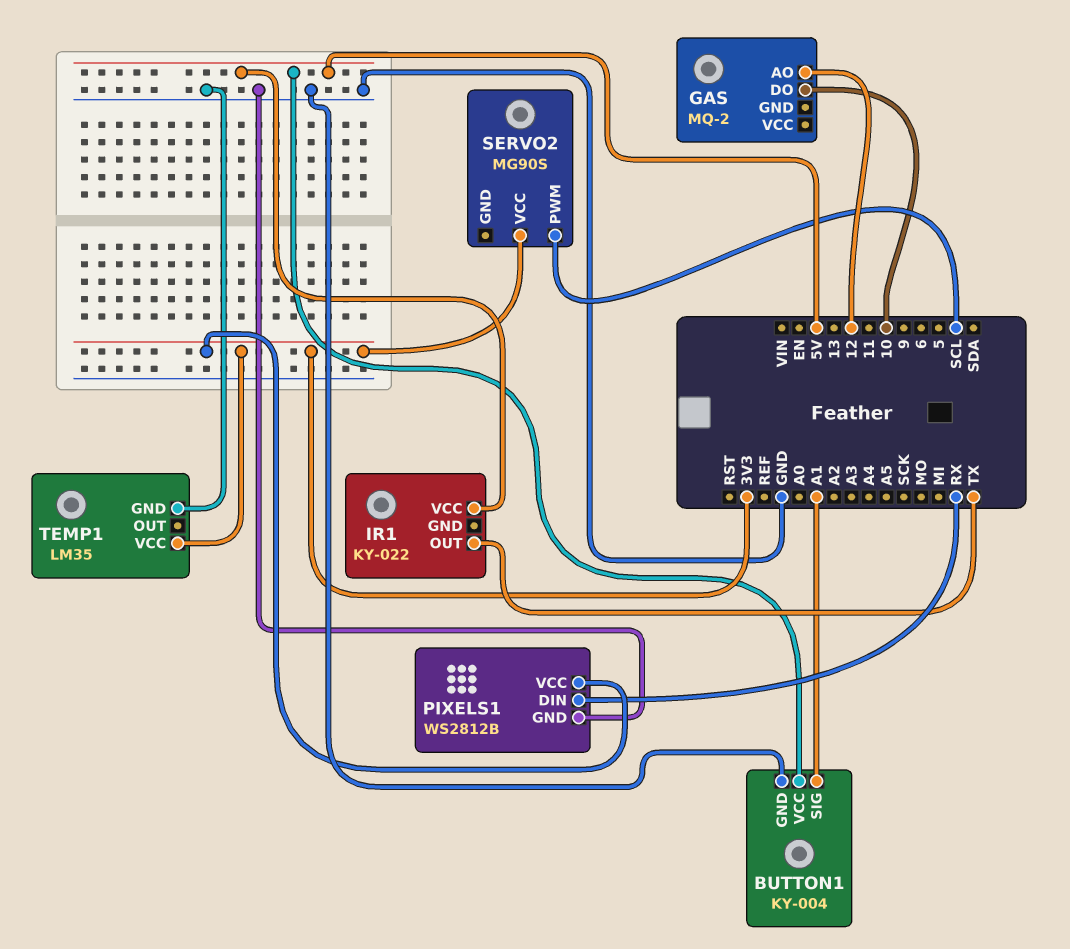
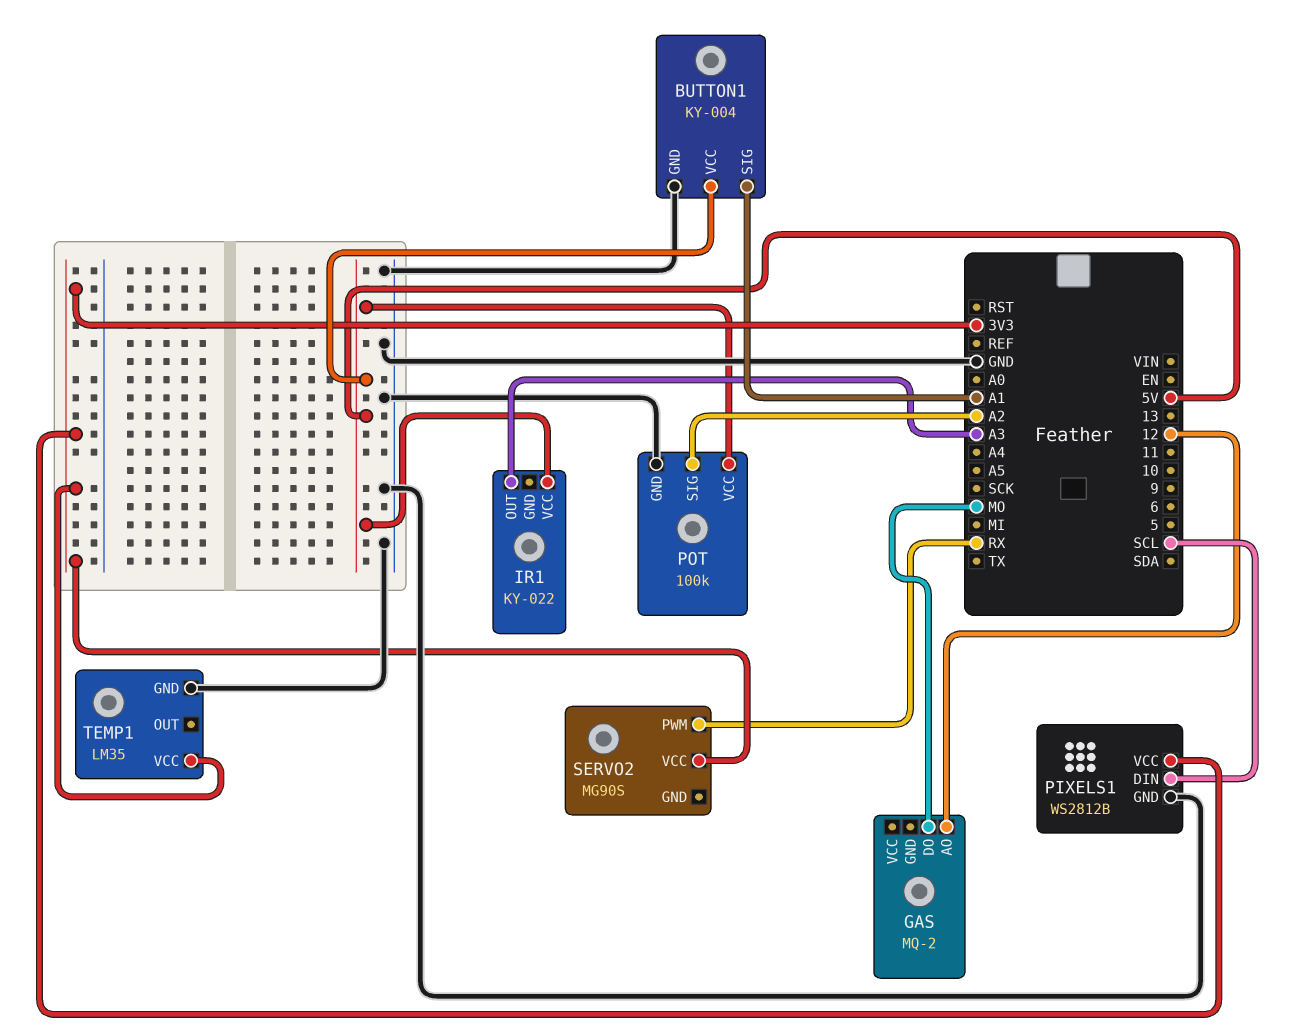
GAS pin DO: 10 -> MO
IR1 pin OUT: TX -> A3
PIXELS1 pin DIN: RX -> SCL
POT: none -> 100k
POT pin GND: none -> GND
POT pin SIG: none -> A2
POT pin VCC: none -> 5V
SERVO2 pin PWM: SCL -> RX

